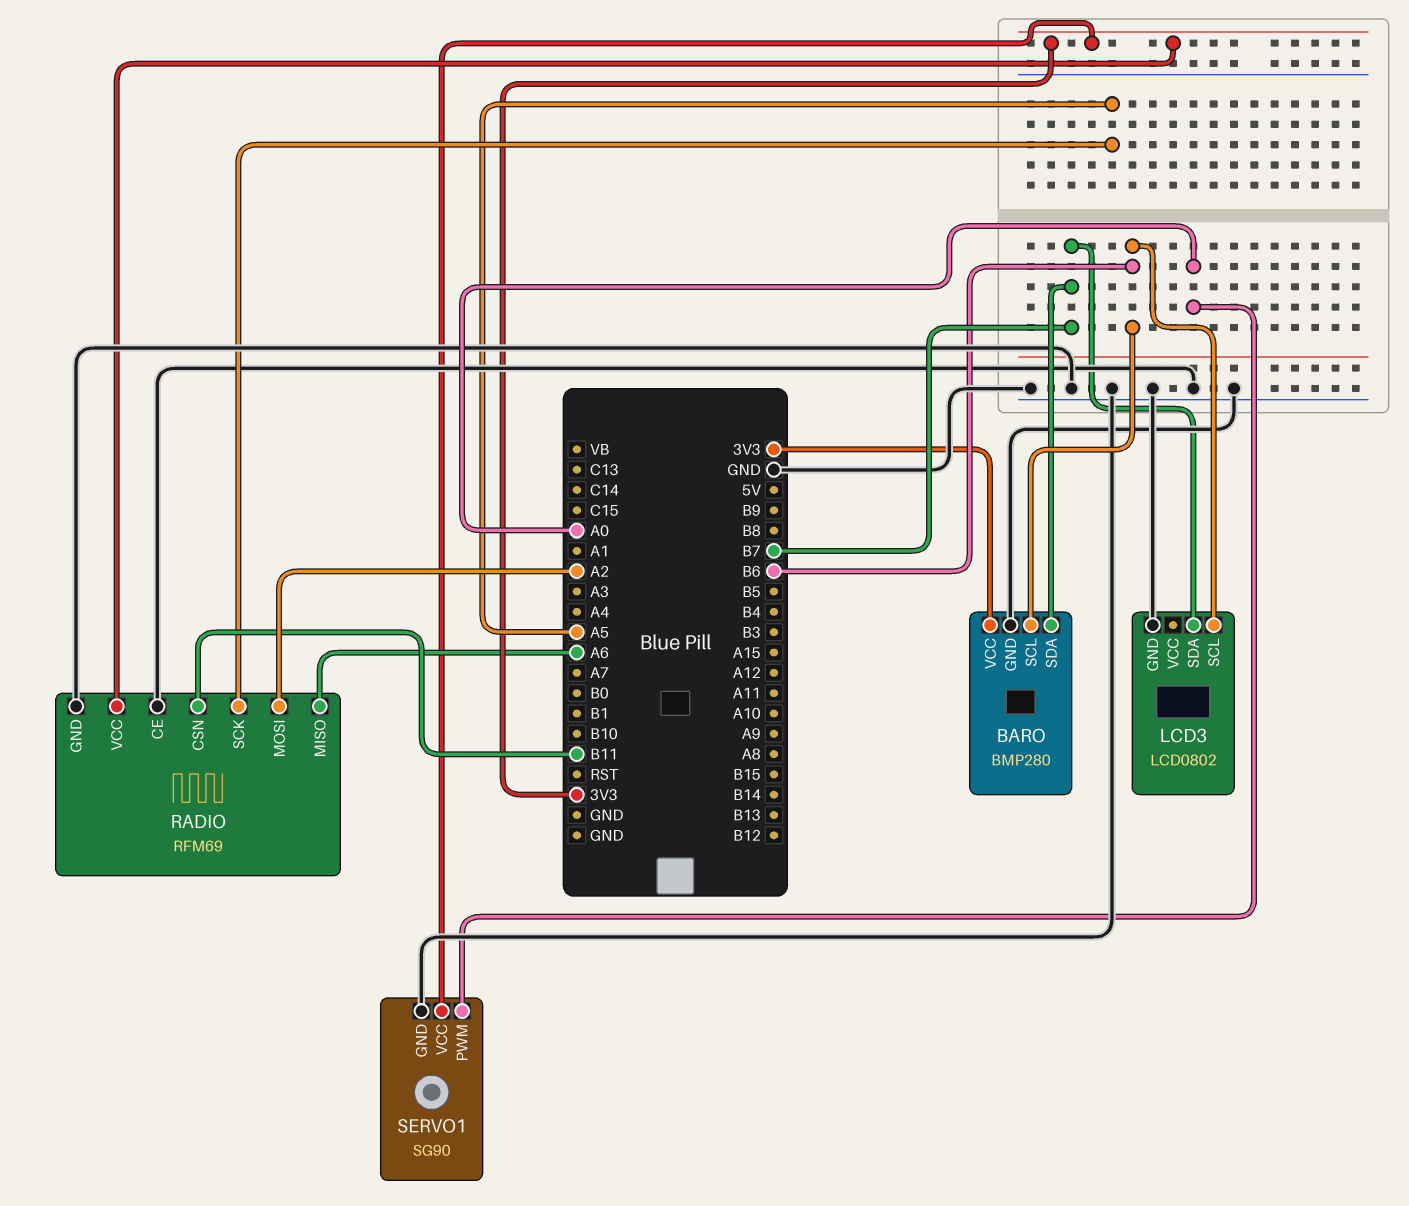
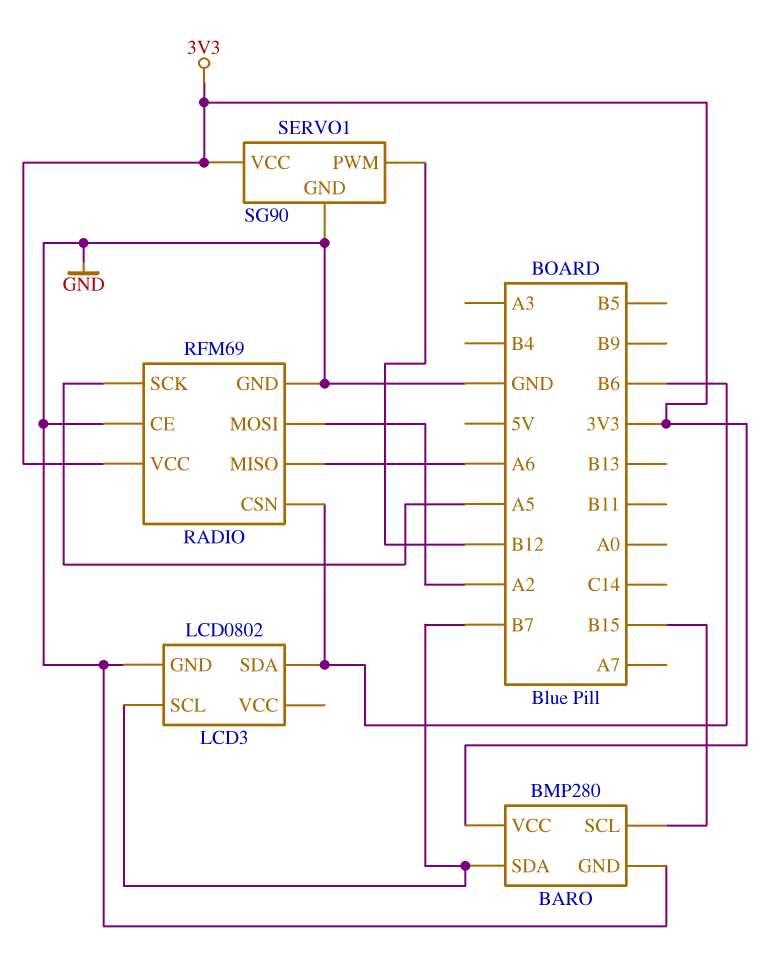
BARO pin SCL: B6 -> B15
LCD3 pin SCL: B6 -> B7
LCD3 pin SDA: B7 -> B6
RADIO pin CSN: B11 -> B6
SERVO1 pin PWM: A0 -> B12

